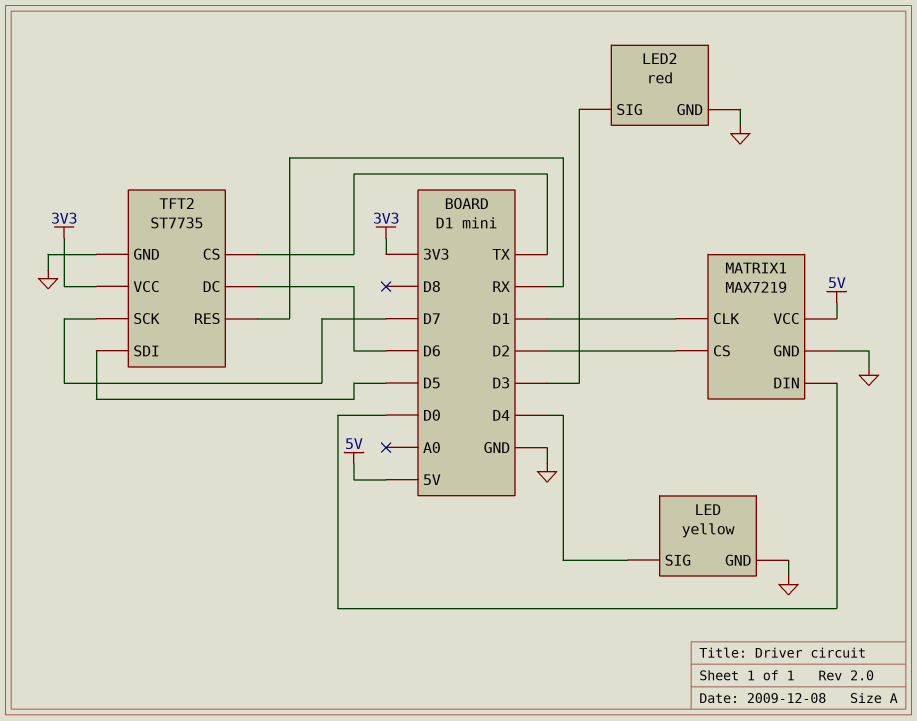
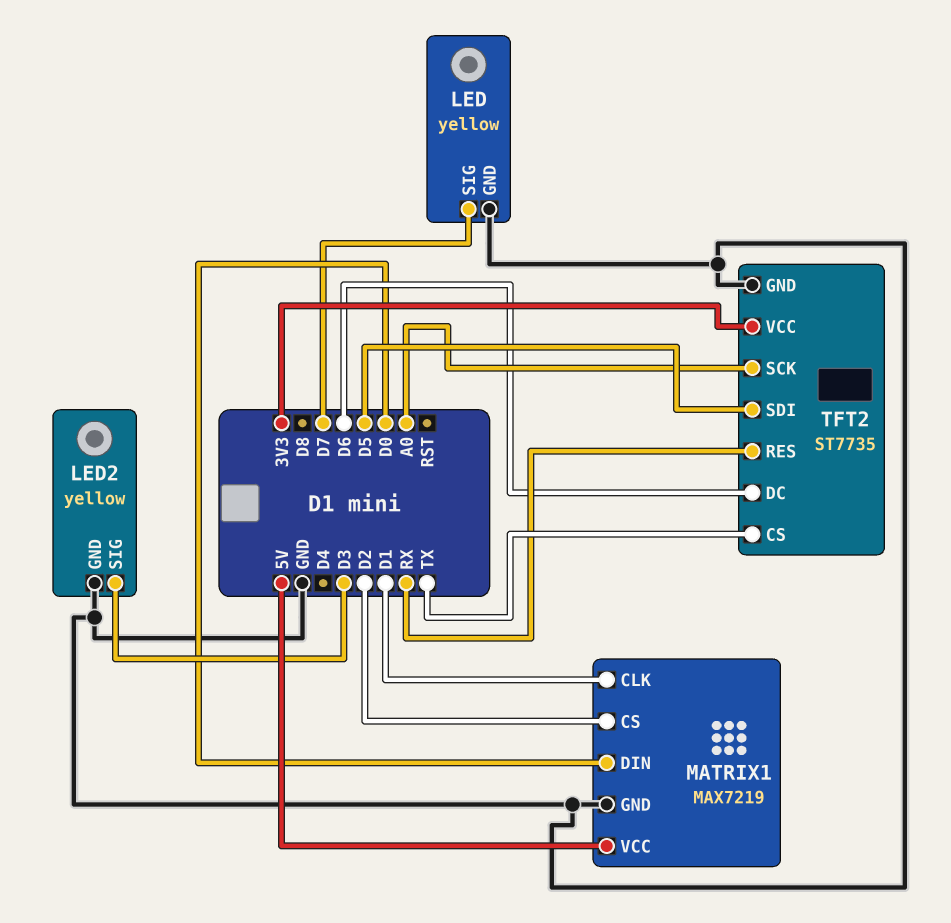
LED pin SIG: D4 -> D7
LED2: red -> yellow
TFT2 pin SCK: D7 -> A0

